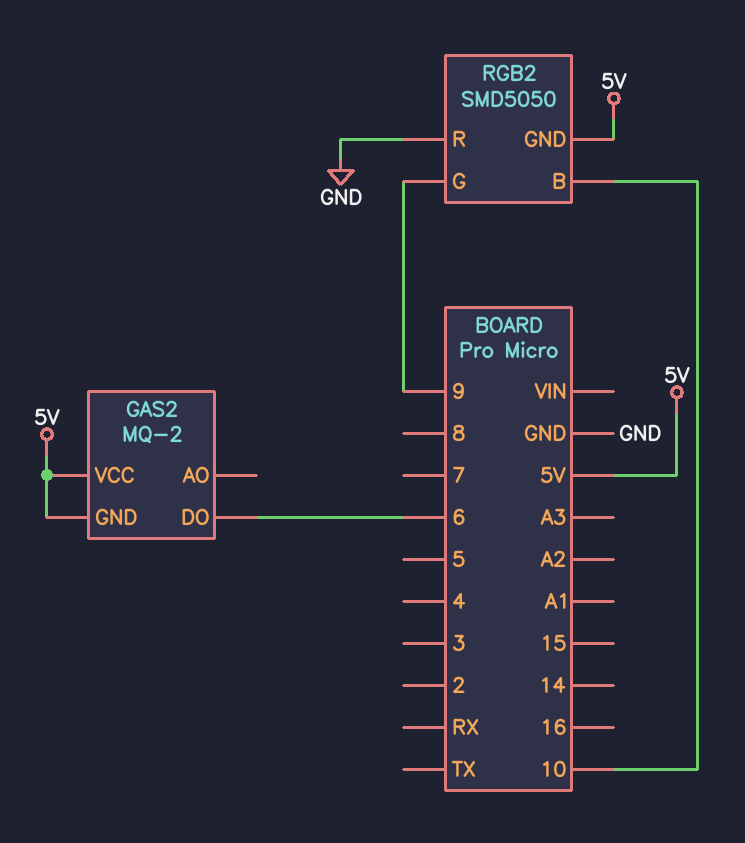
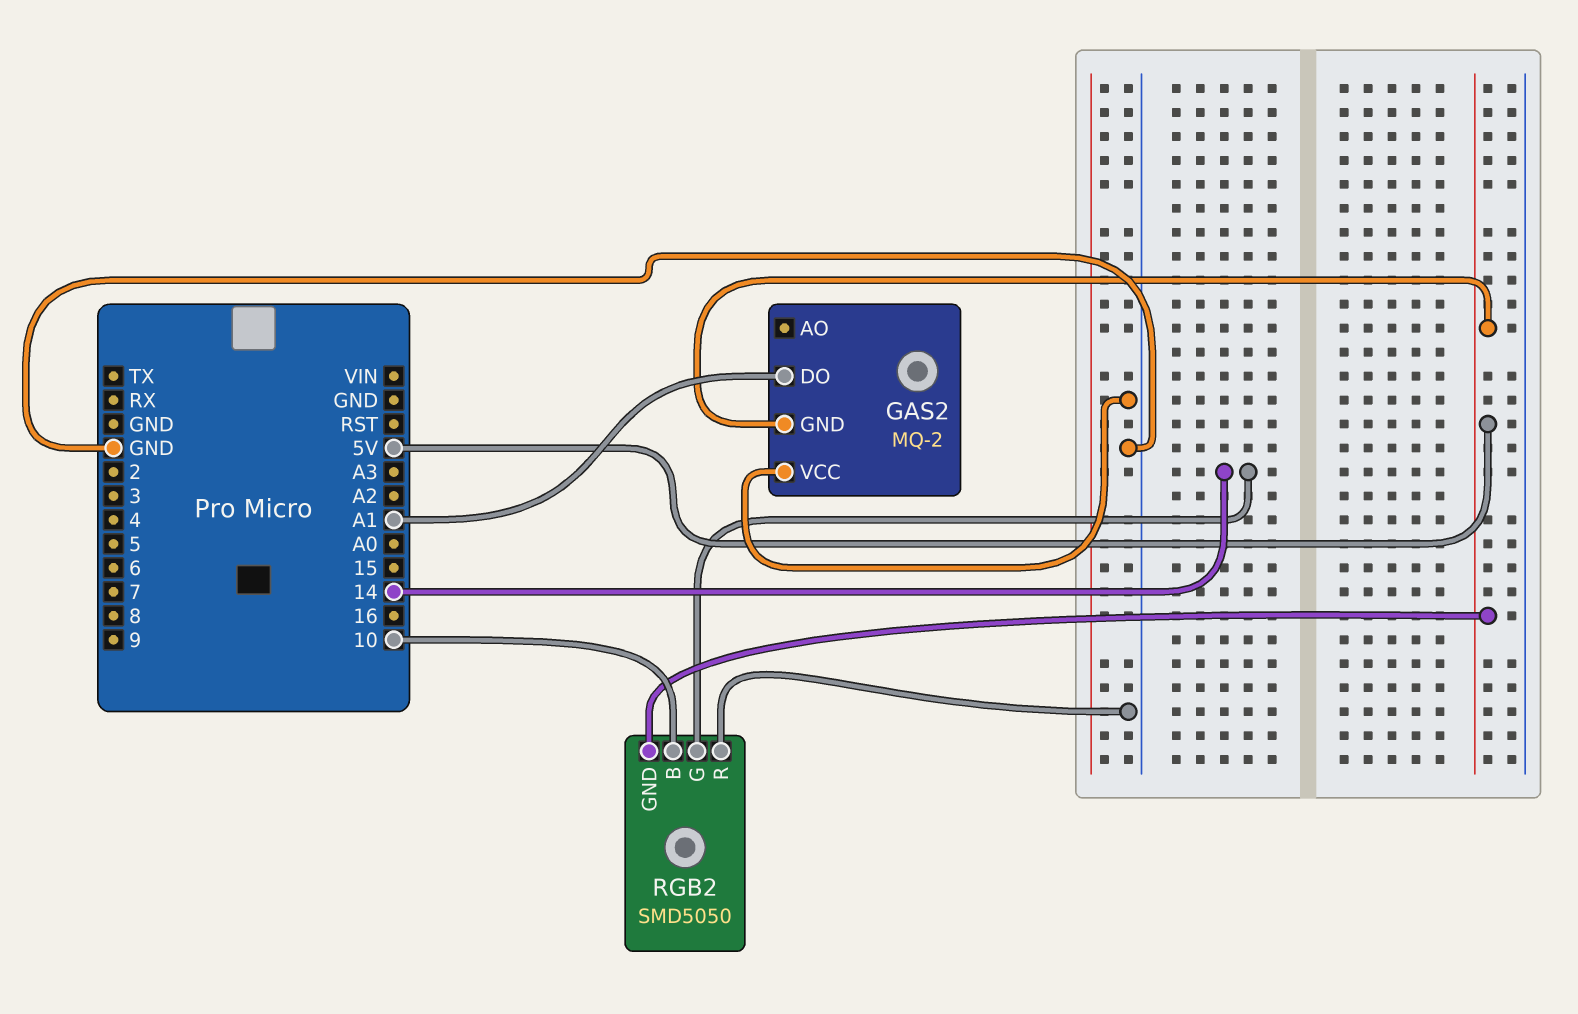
GAS2 pin DO: 6 -> A1
GAS2 pin VCC: 5V -> GND
RGB2 pin G: 9 -> 14

